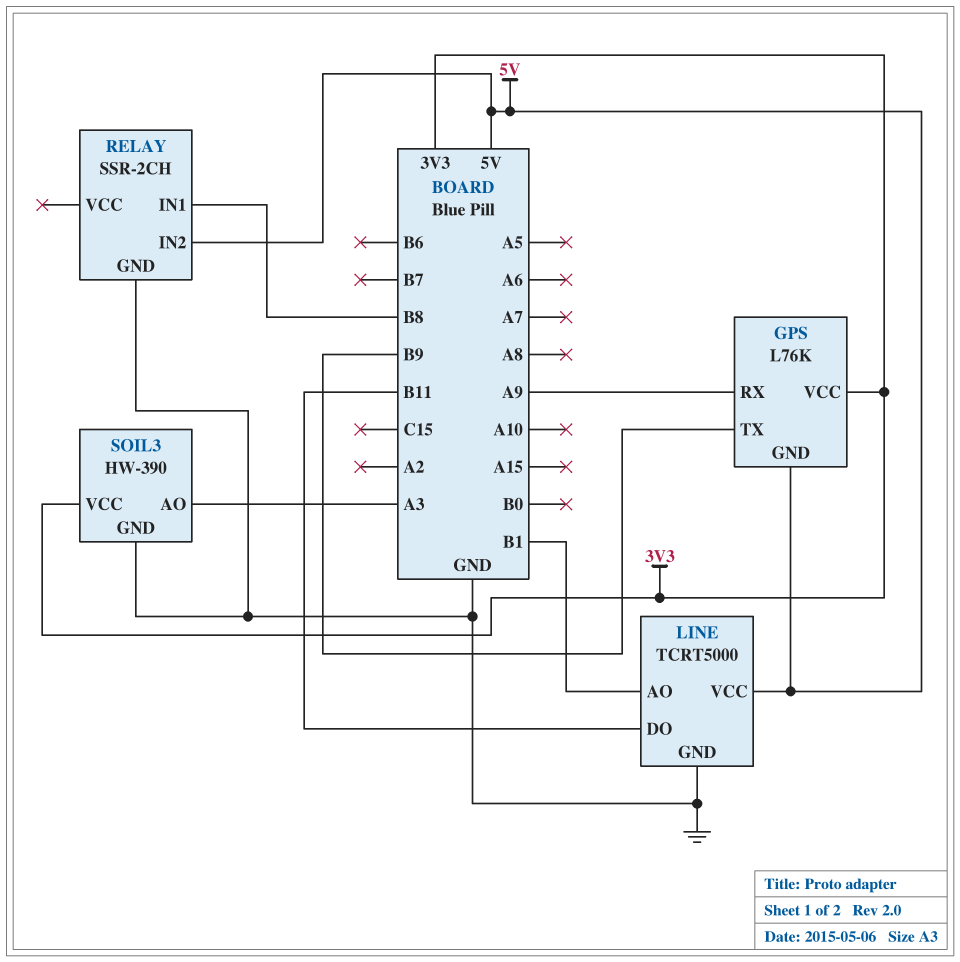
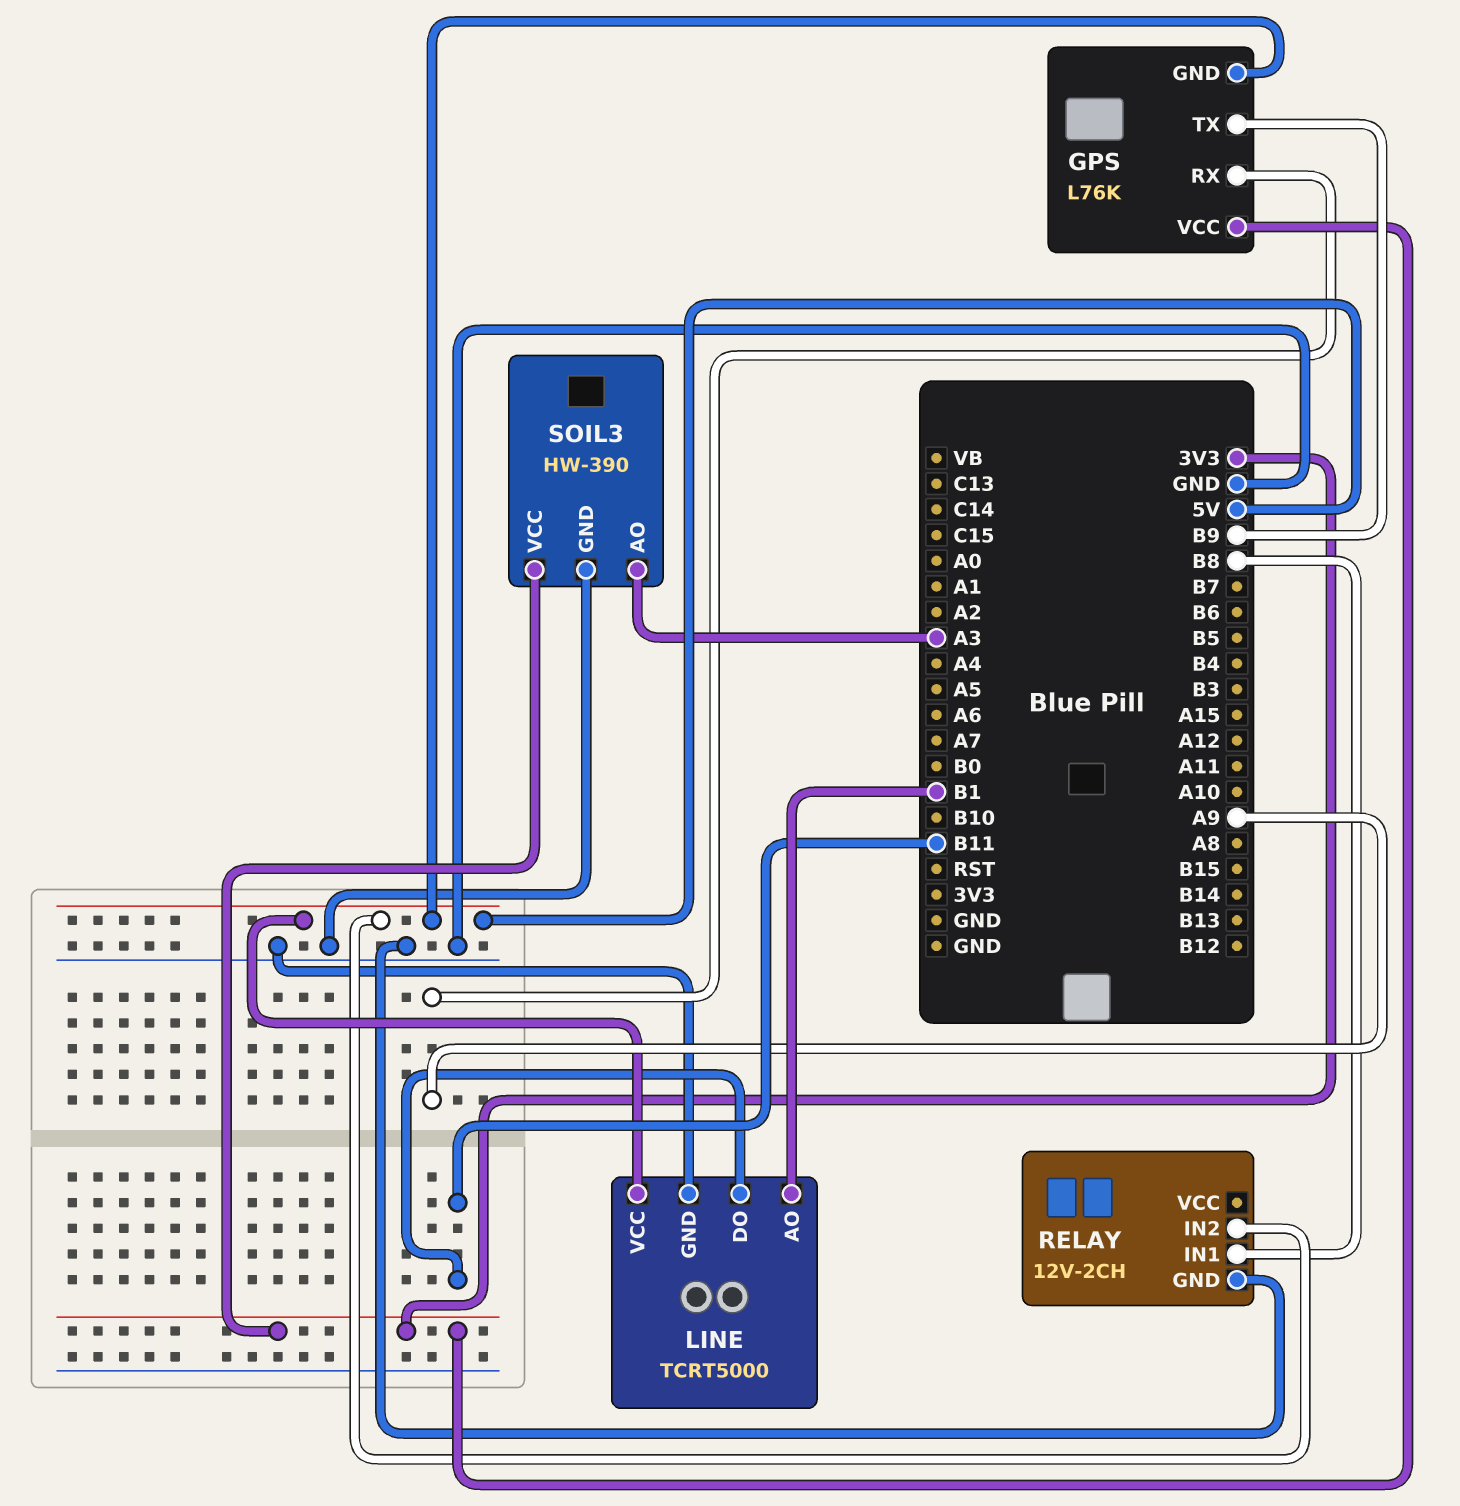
RELAY: SSR-2CH -> 12V-2CH

